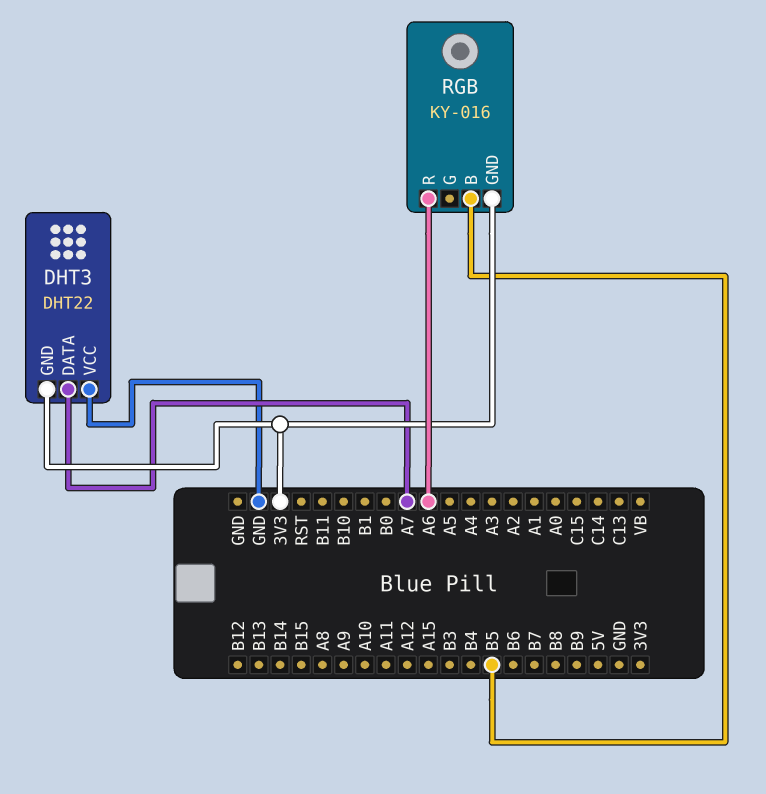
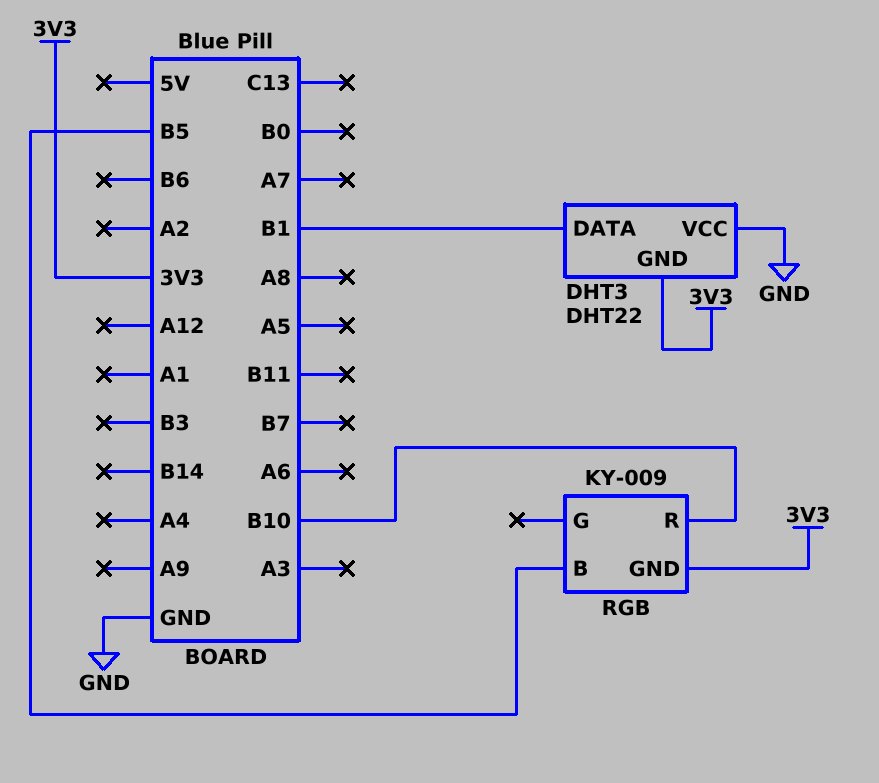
DHT3 pin DATA: A7 -> B1
RGB: KY-016 -> KY-009
RGB pin R: A6 -> B10

